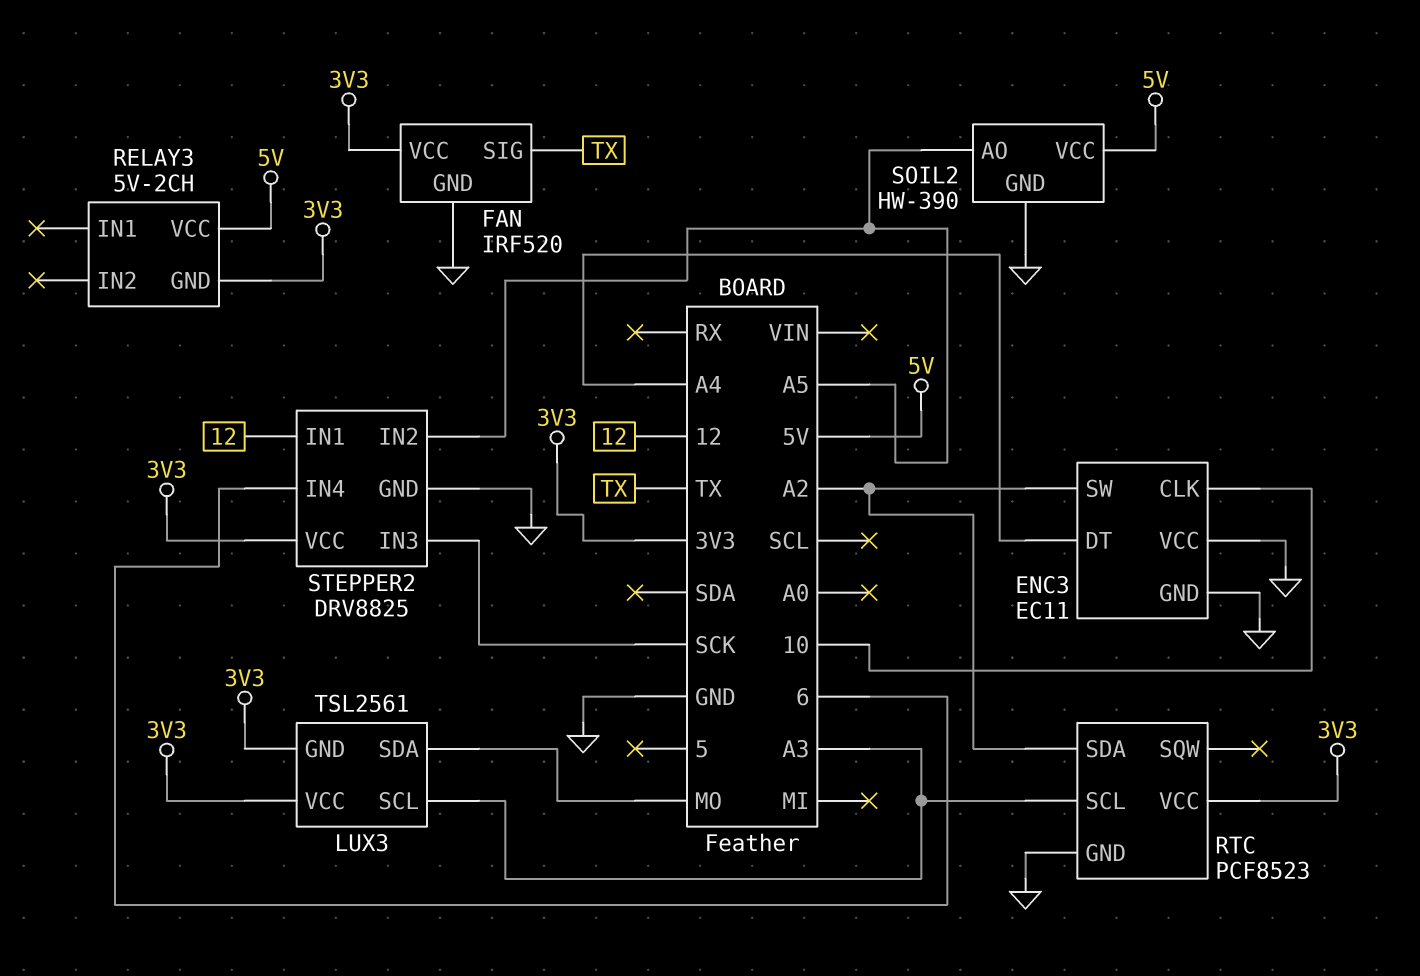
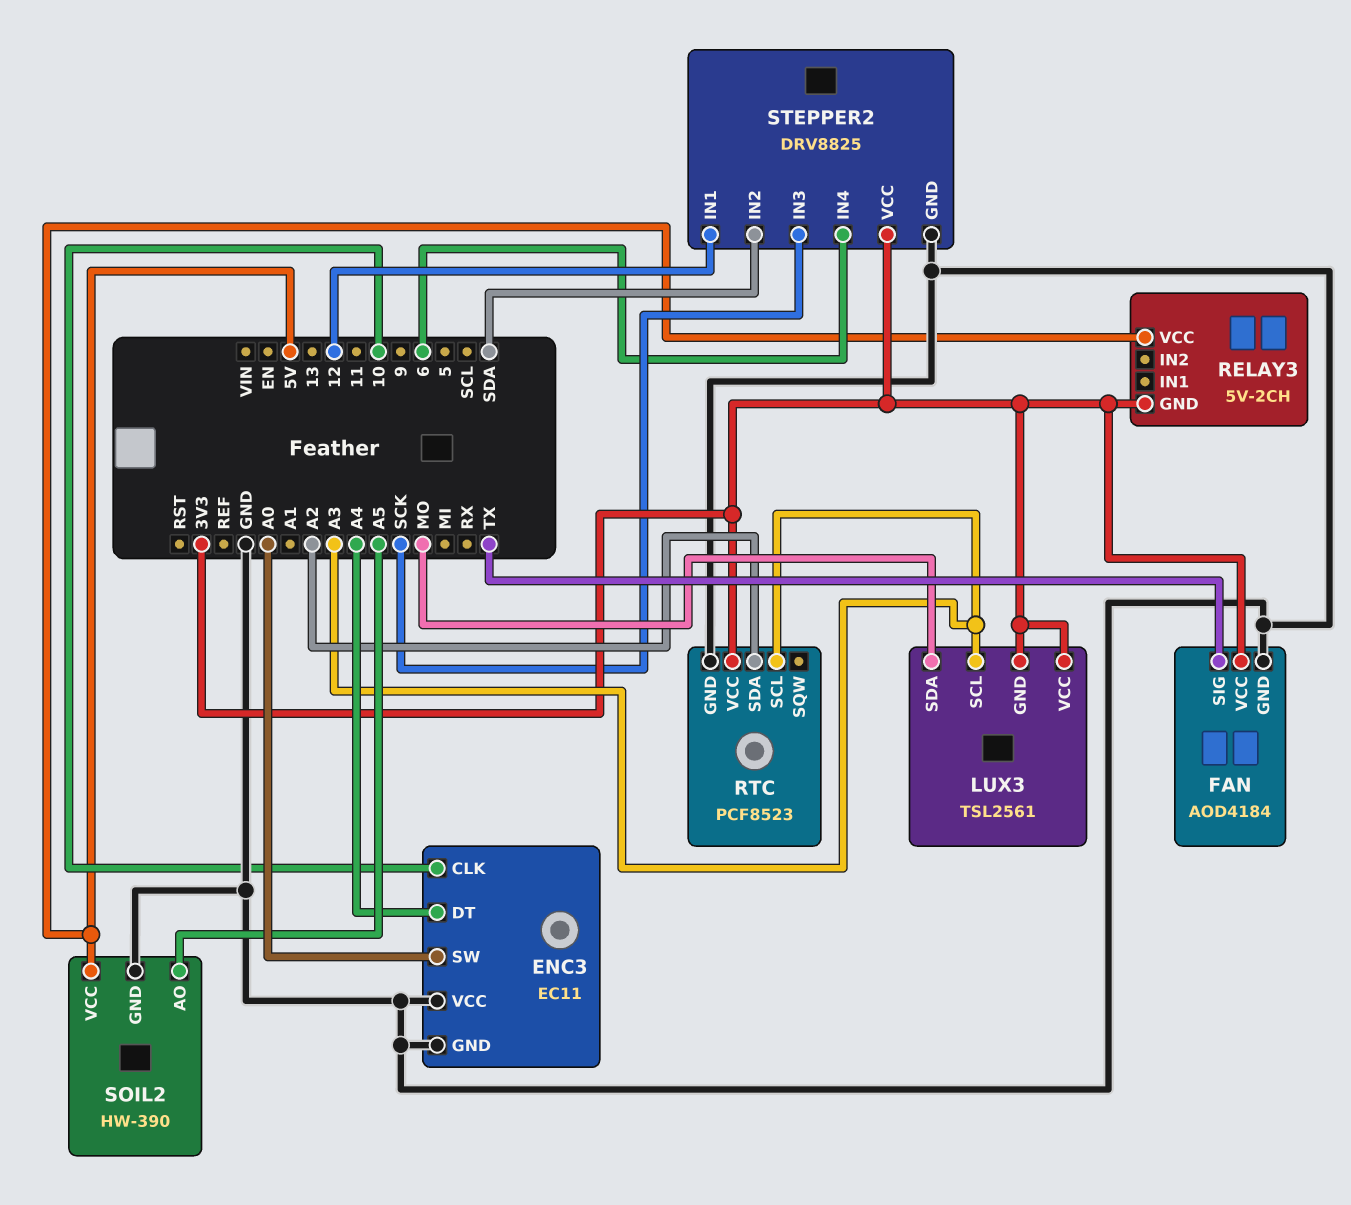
ENC3 pin SW: A2 -> A0
FAN: IRF520 -> AOD4184
STEPPER2 pin IN2: A5 -> SDA

